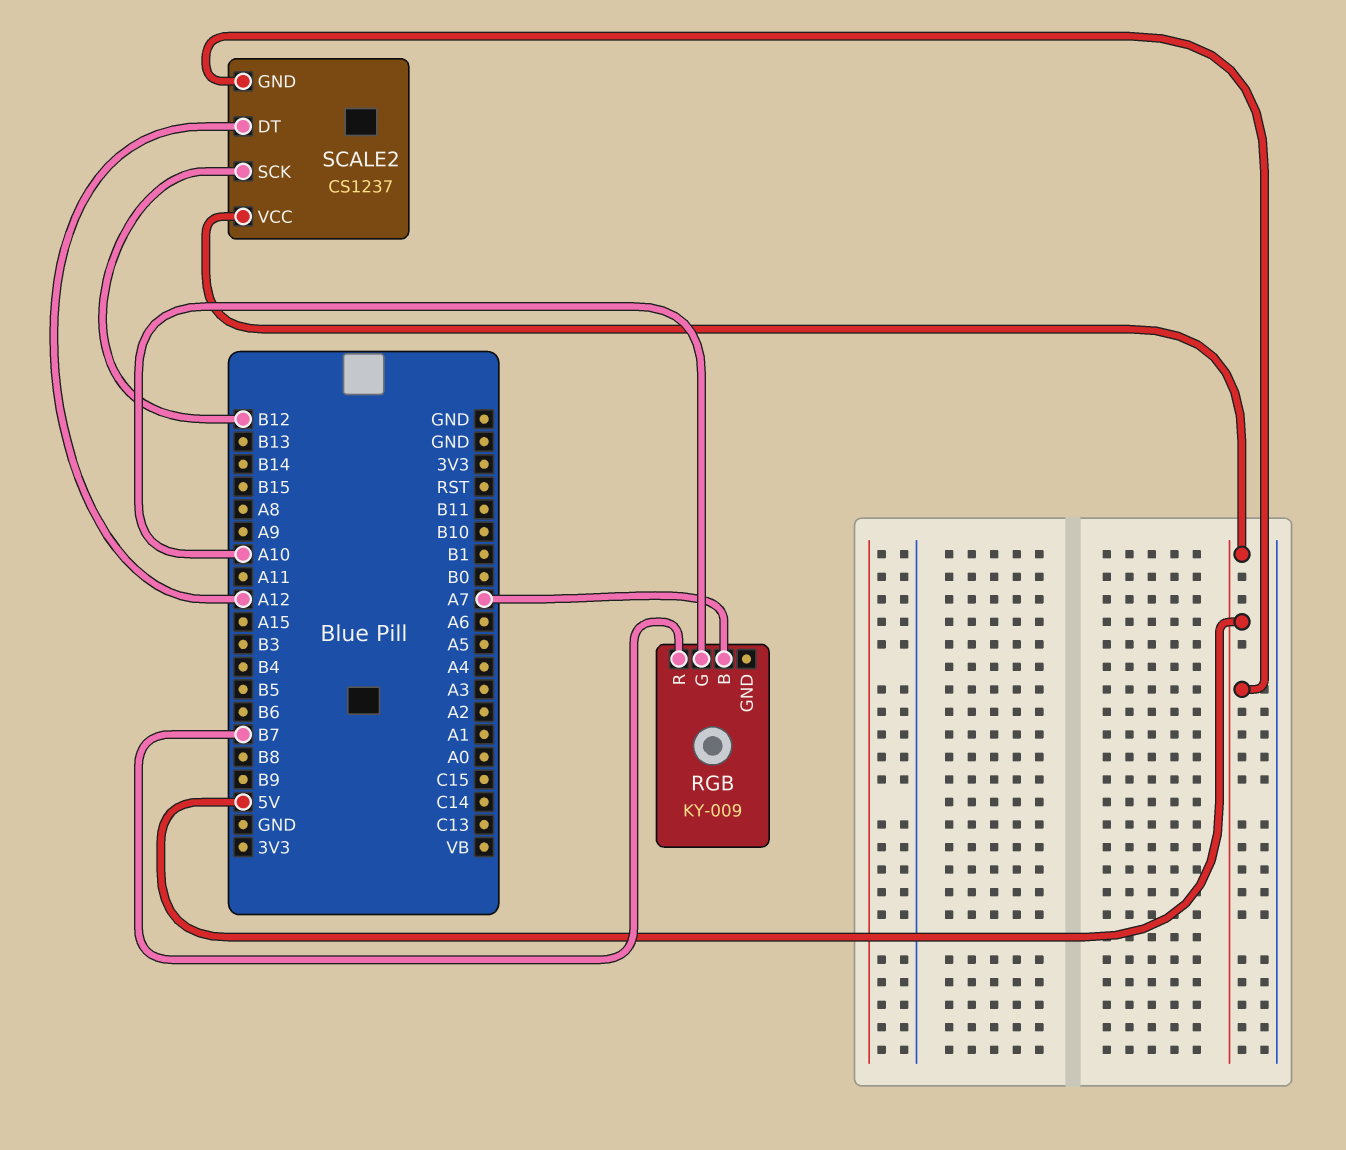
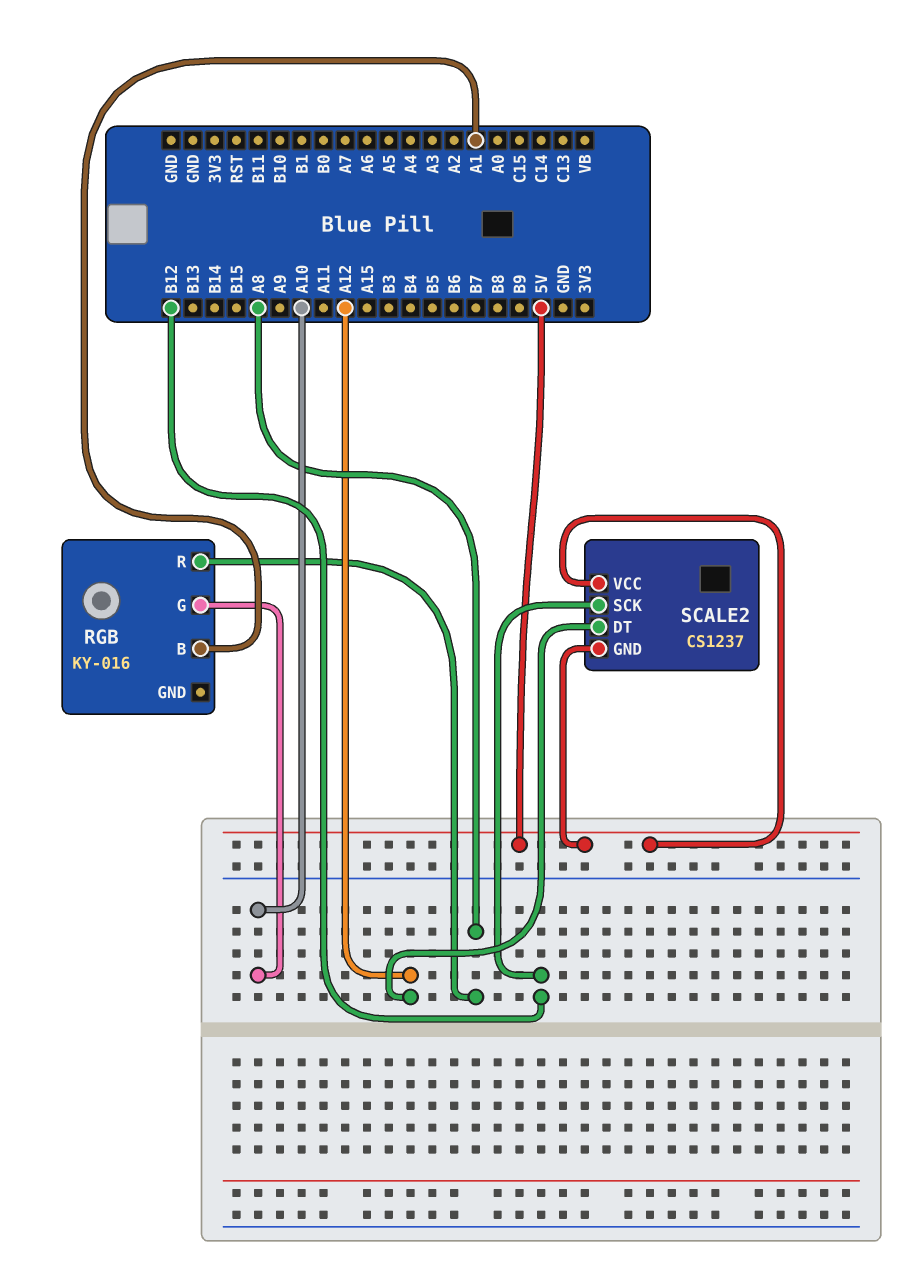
RGB: KY-009 -> KY-016
RGB pin B: A7 -> A1
RGB pin R: B7 -> A8

